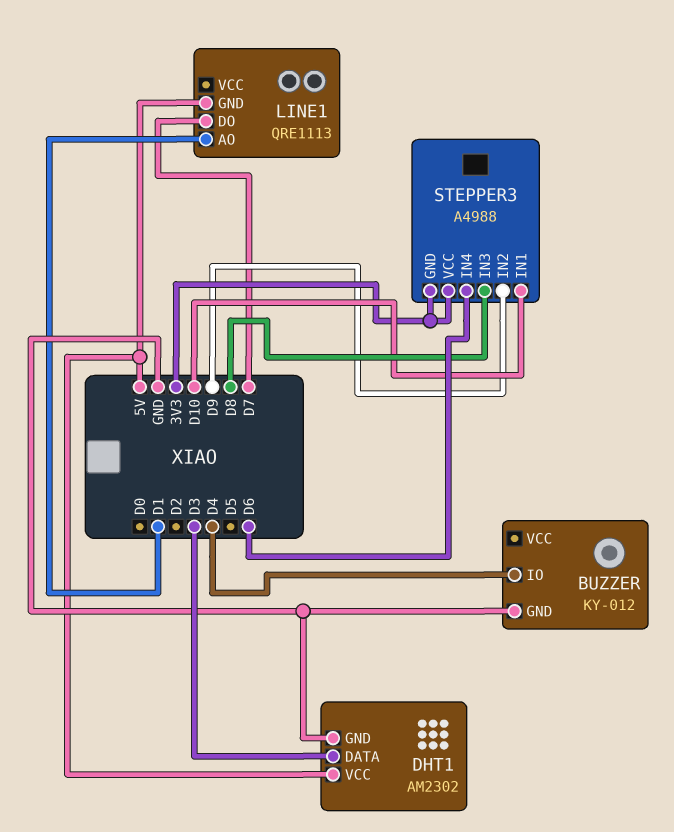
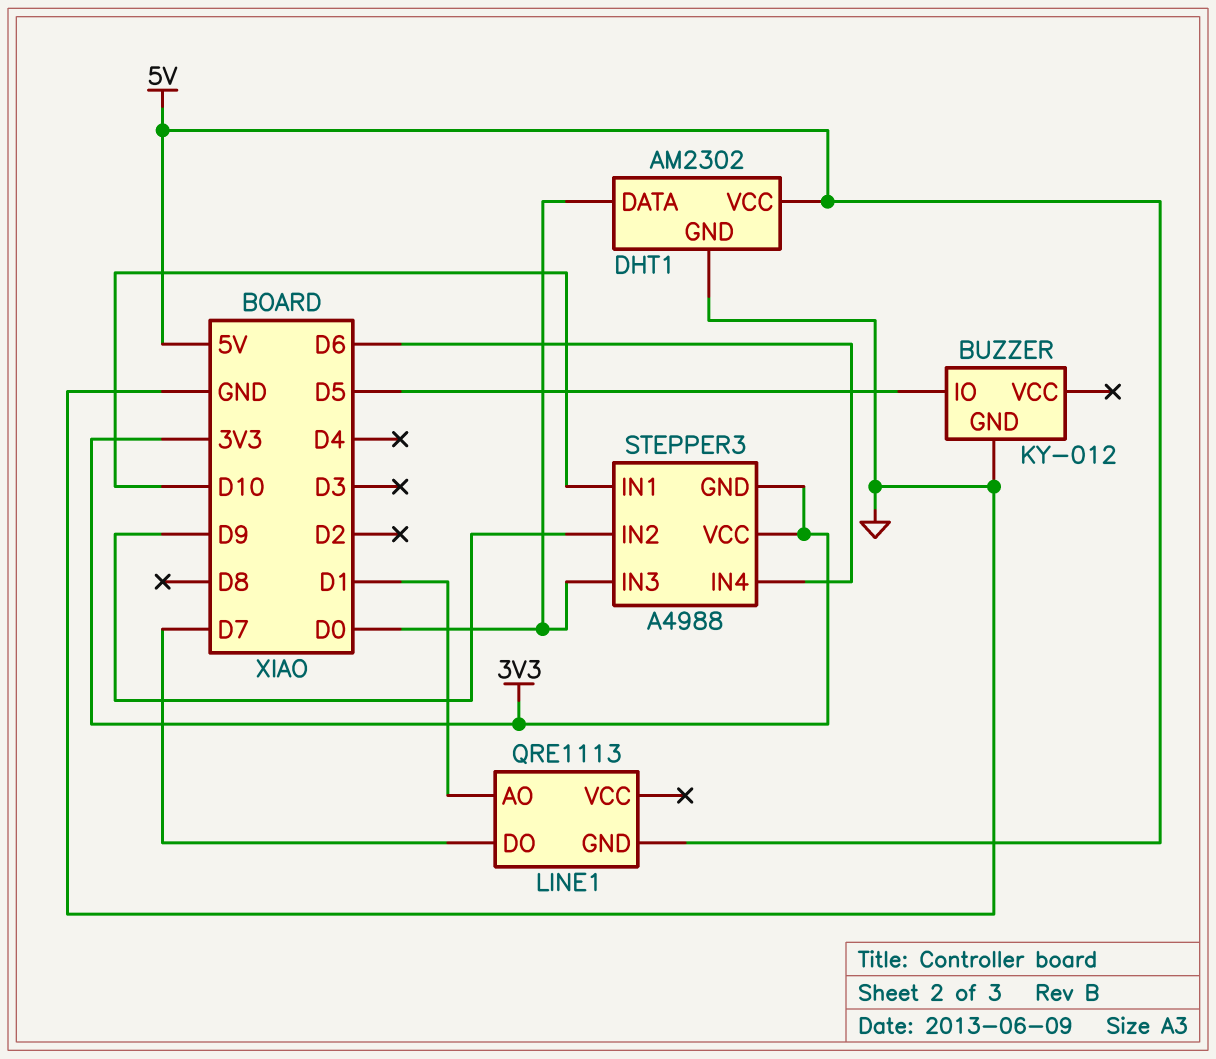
BUZZER pin IO: D4 -> D5
DHT1 pin DATA: D3 -> D0
STEPPER3 pin IN3: D8 -> D0

